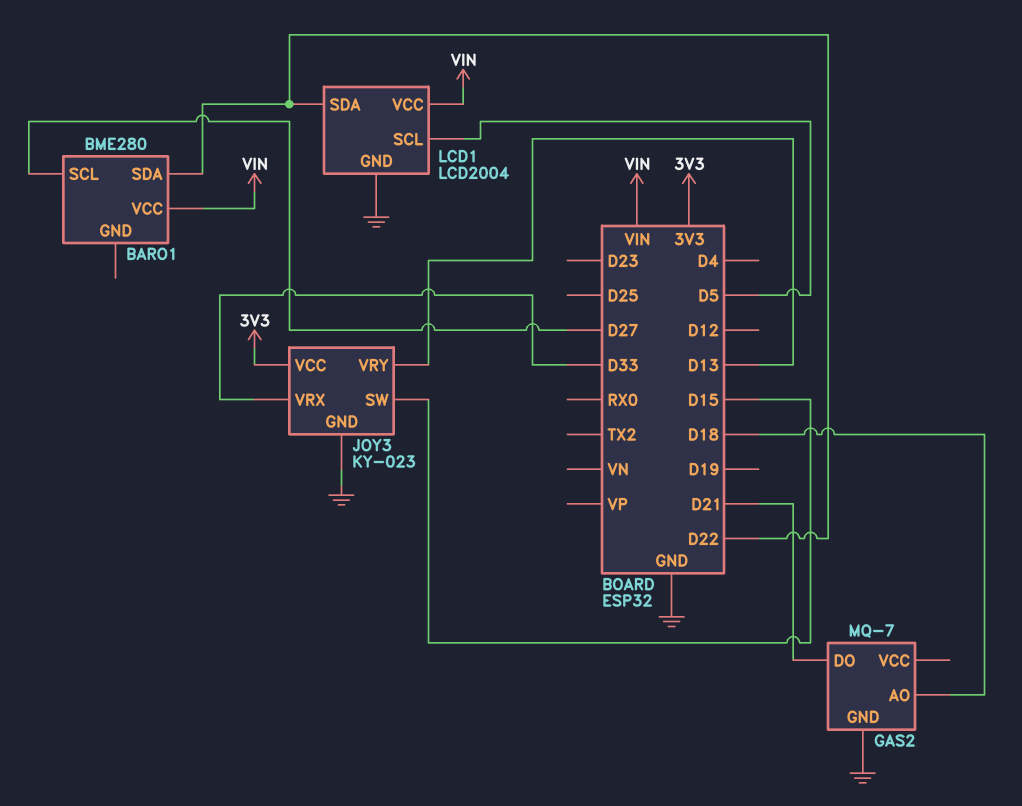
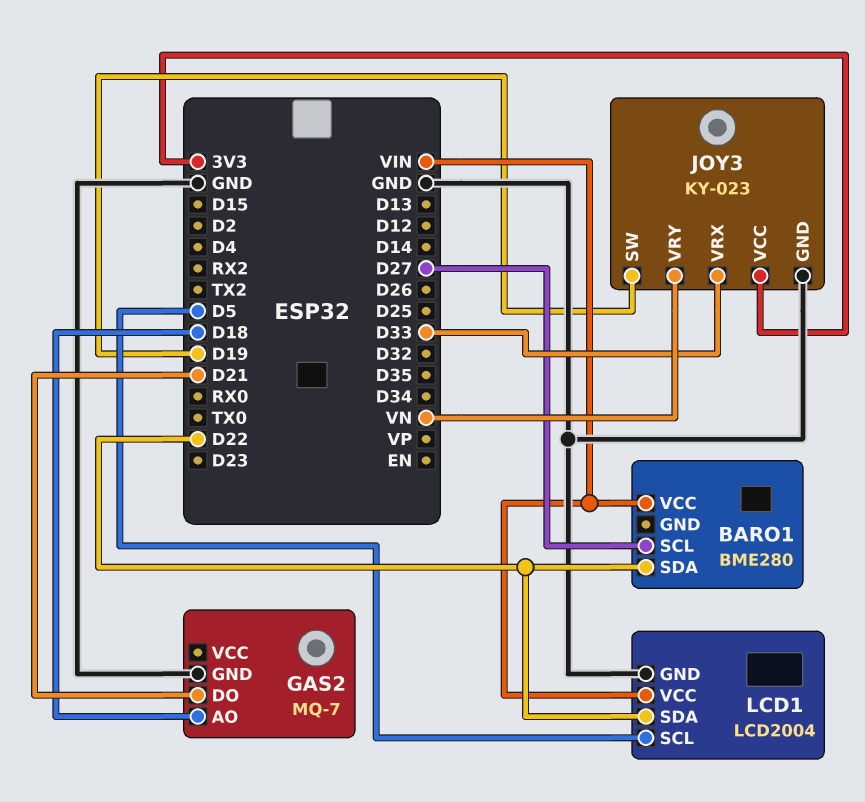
JOY3 pin SW: D15 -> D19
JOY3 pin VRY: D13 -> VN

